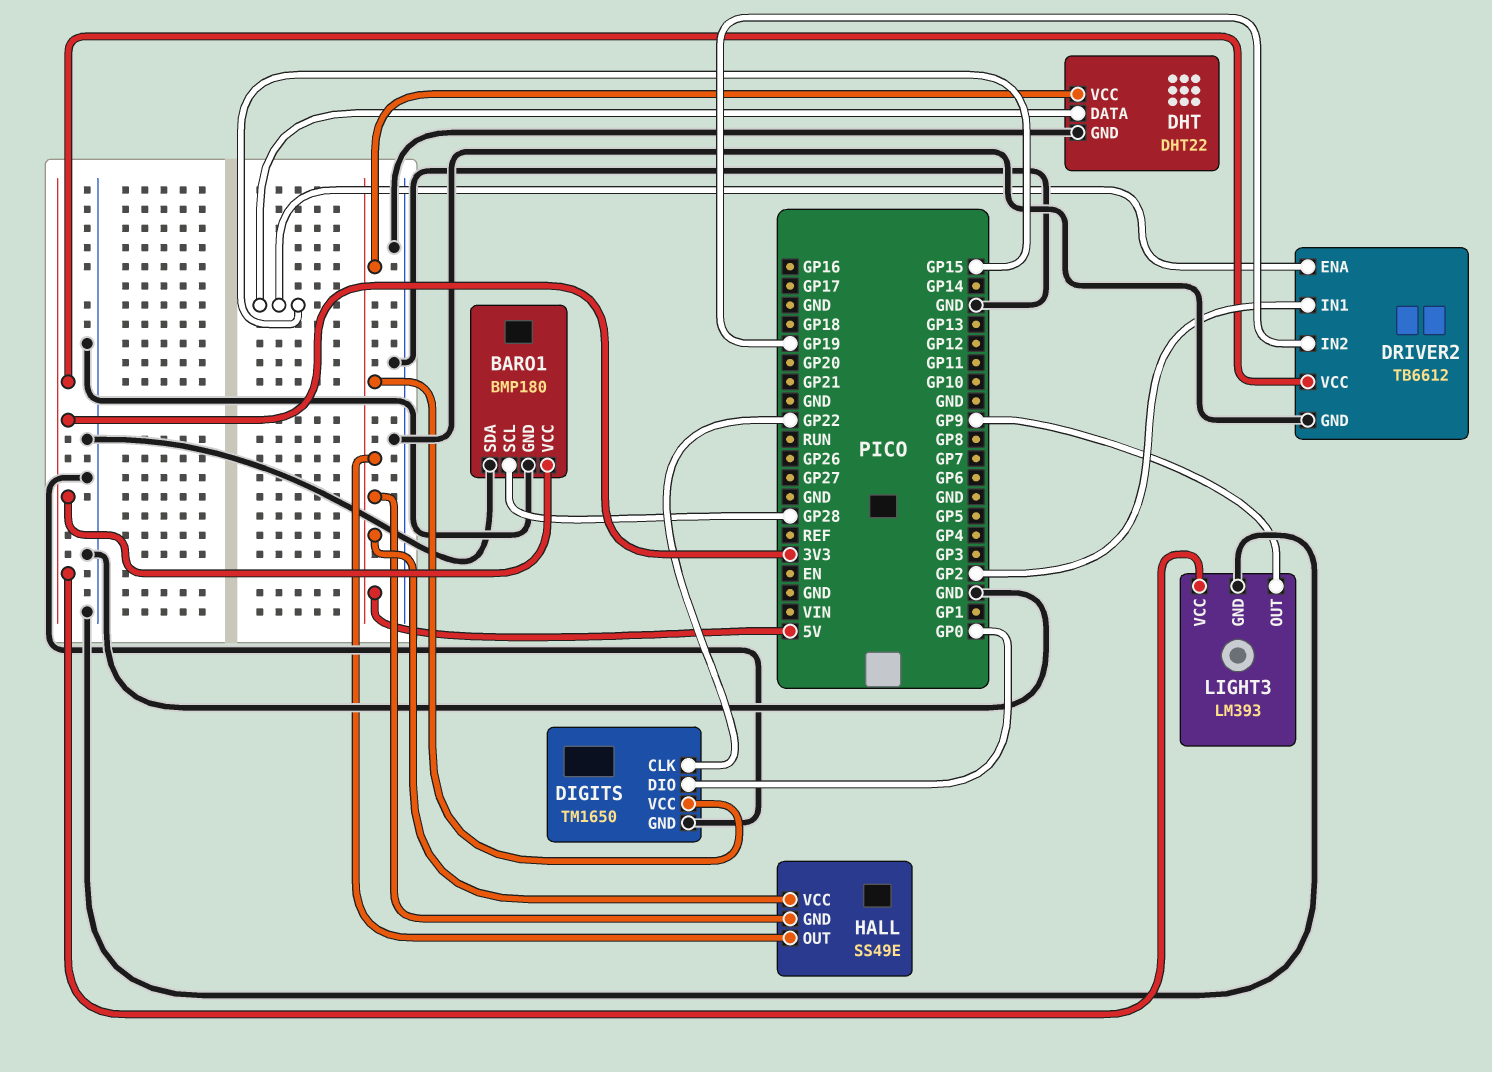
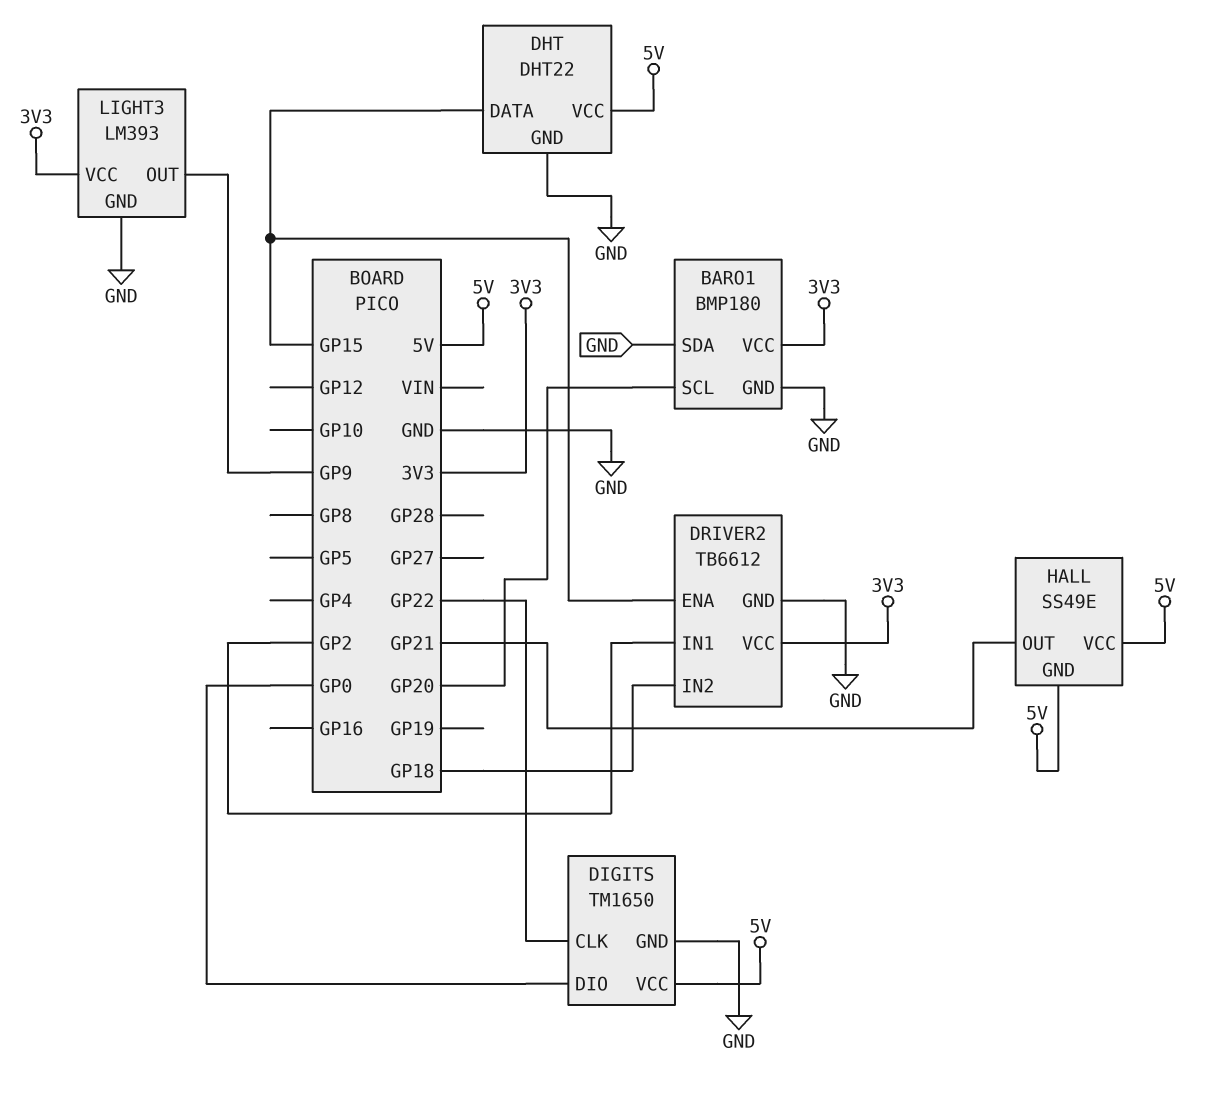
BARO1 pin SCL: GP28 -> GP20
DRIVER2 pin IN2: GP19 -> GP18
HALL pin OUT: 5V -> GP21

